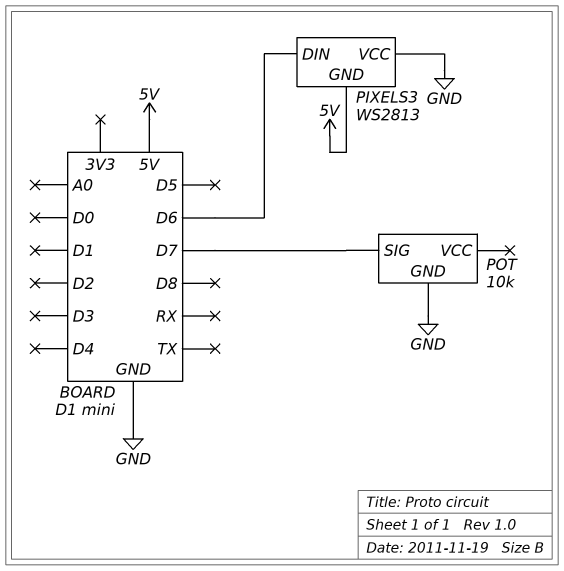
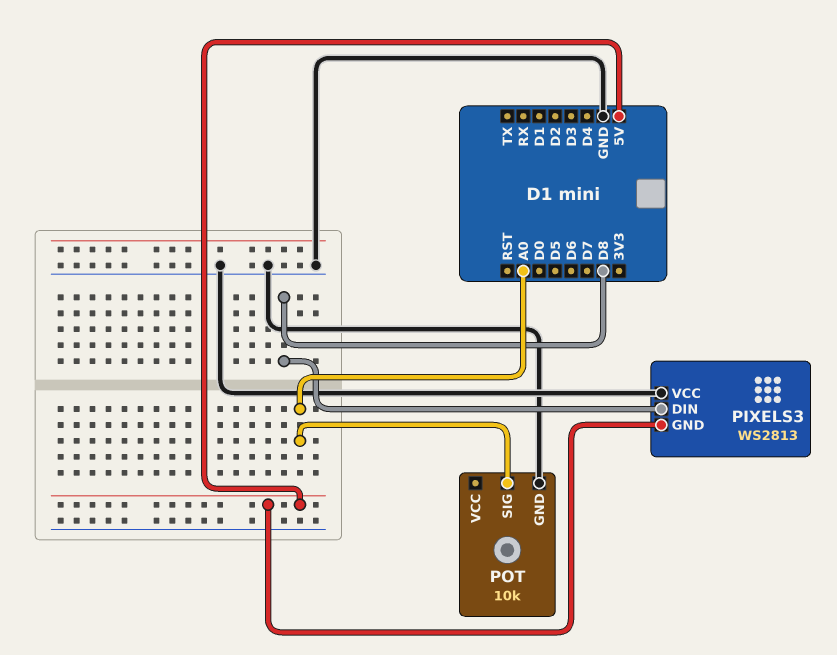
PIXELS3 pin DIN: D6 -> D8
POT pin SIG: D7 -> A0

